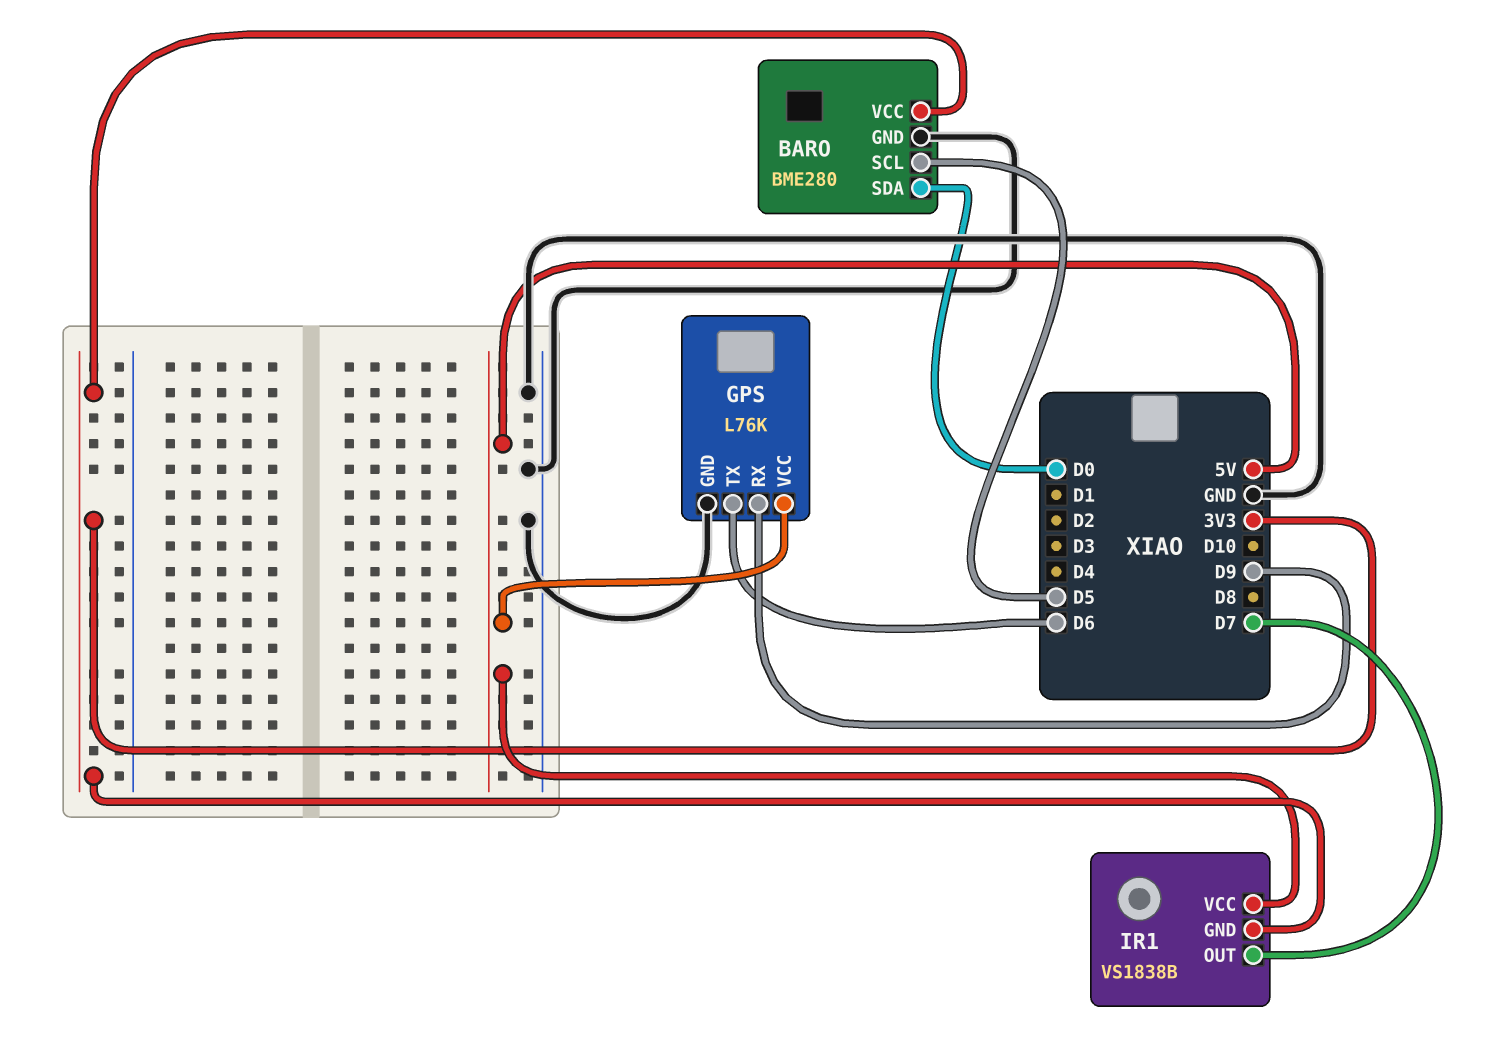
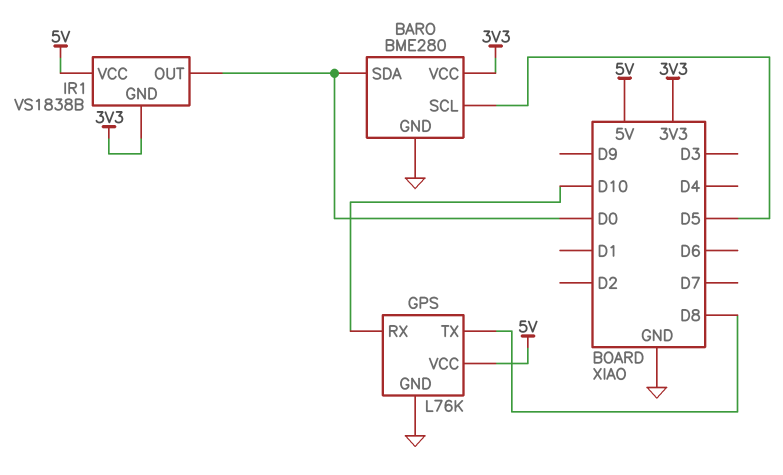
GPS pin RX: D9 -> D10
GPS pin TX: D6 -> D8
IR1 pin OUT: D7 -> D0

